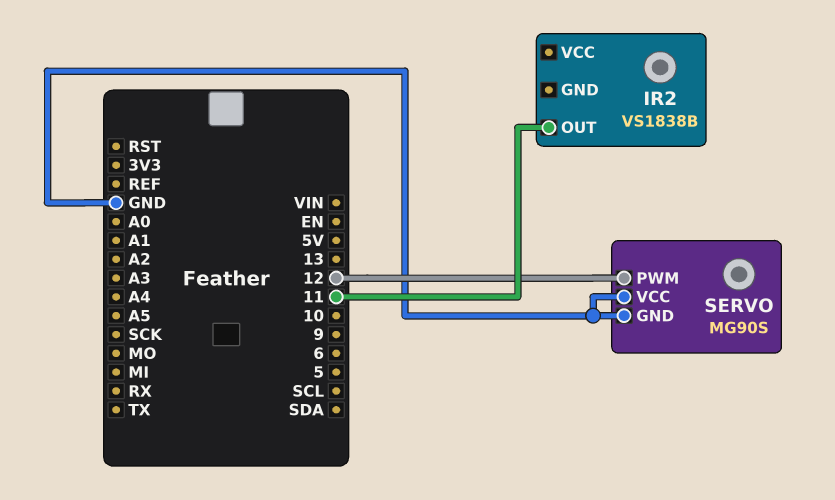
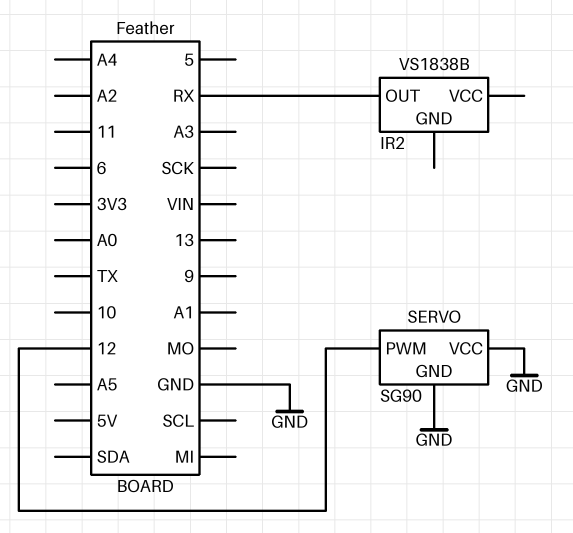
IR2 pin OUT: 11 -> RX
SERVO: MG90S -> SG90

